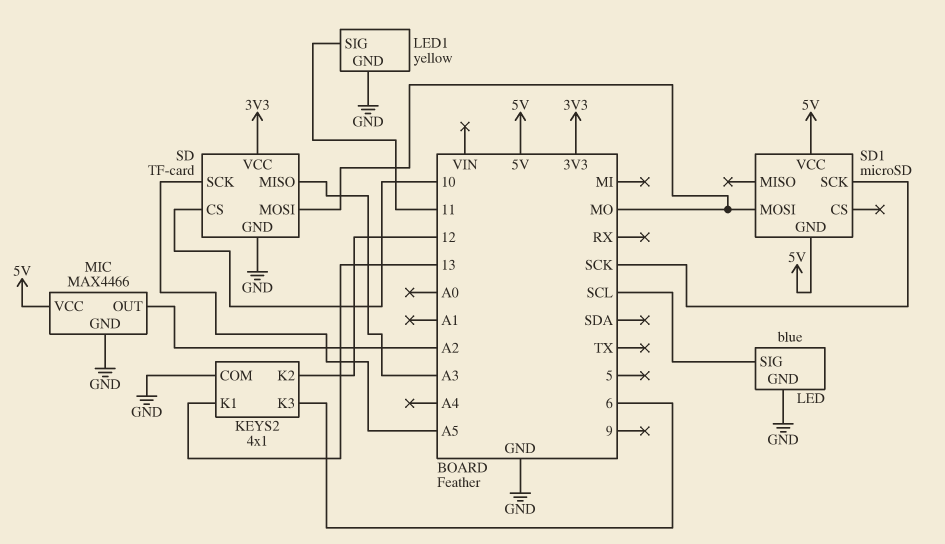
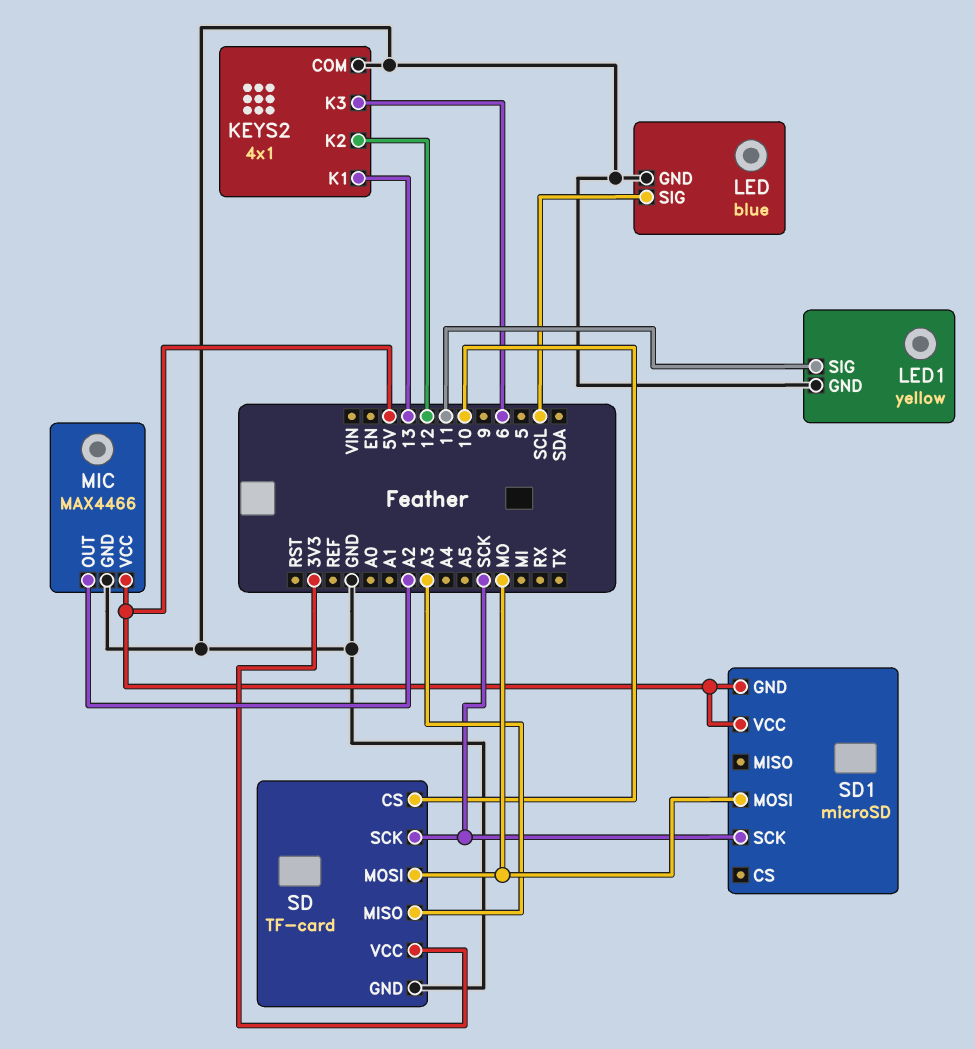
SD pin SCK: A5 -> SCK

